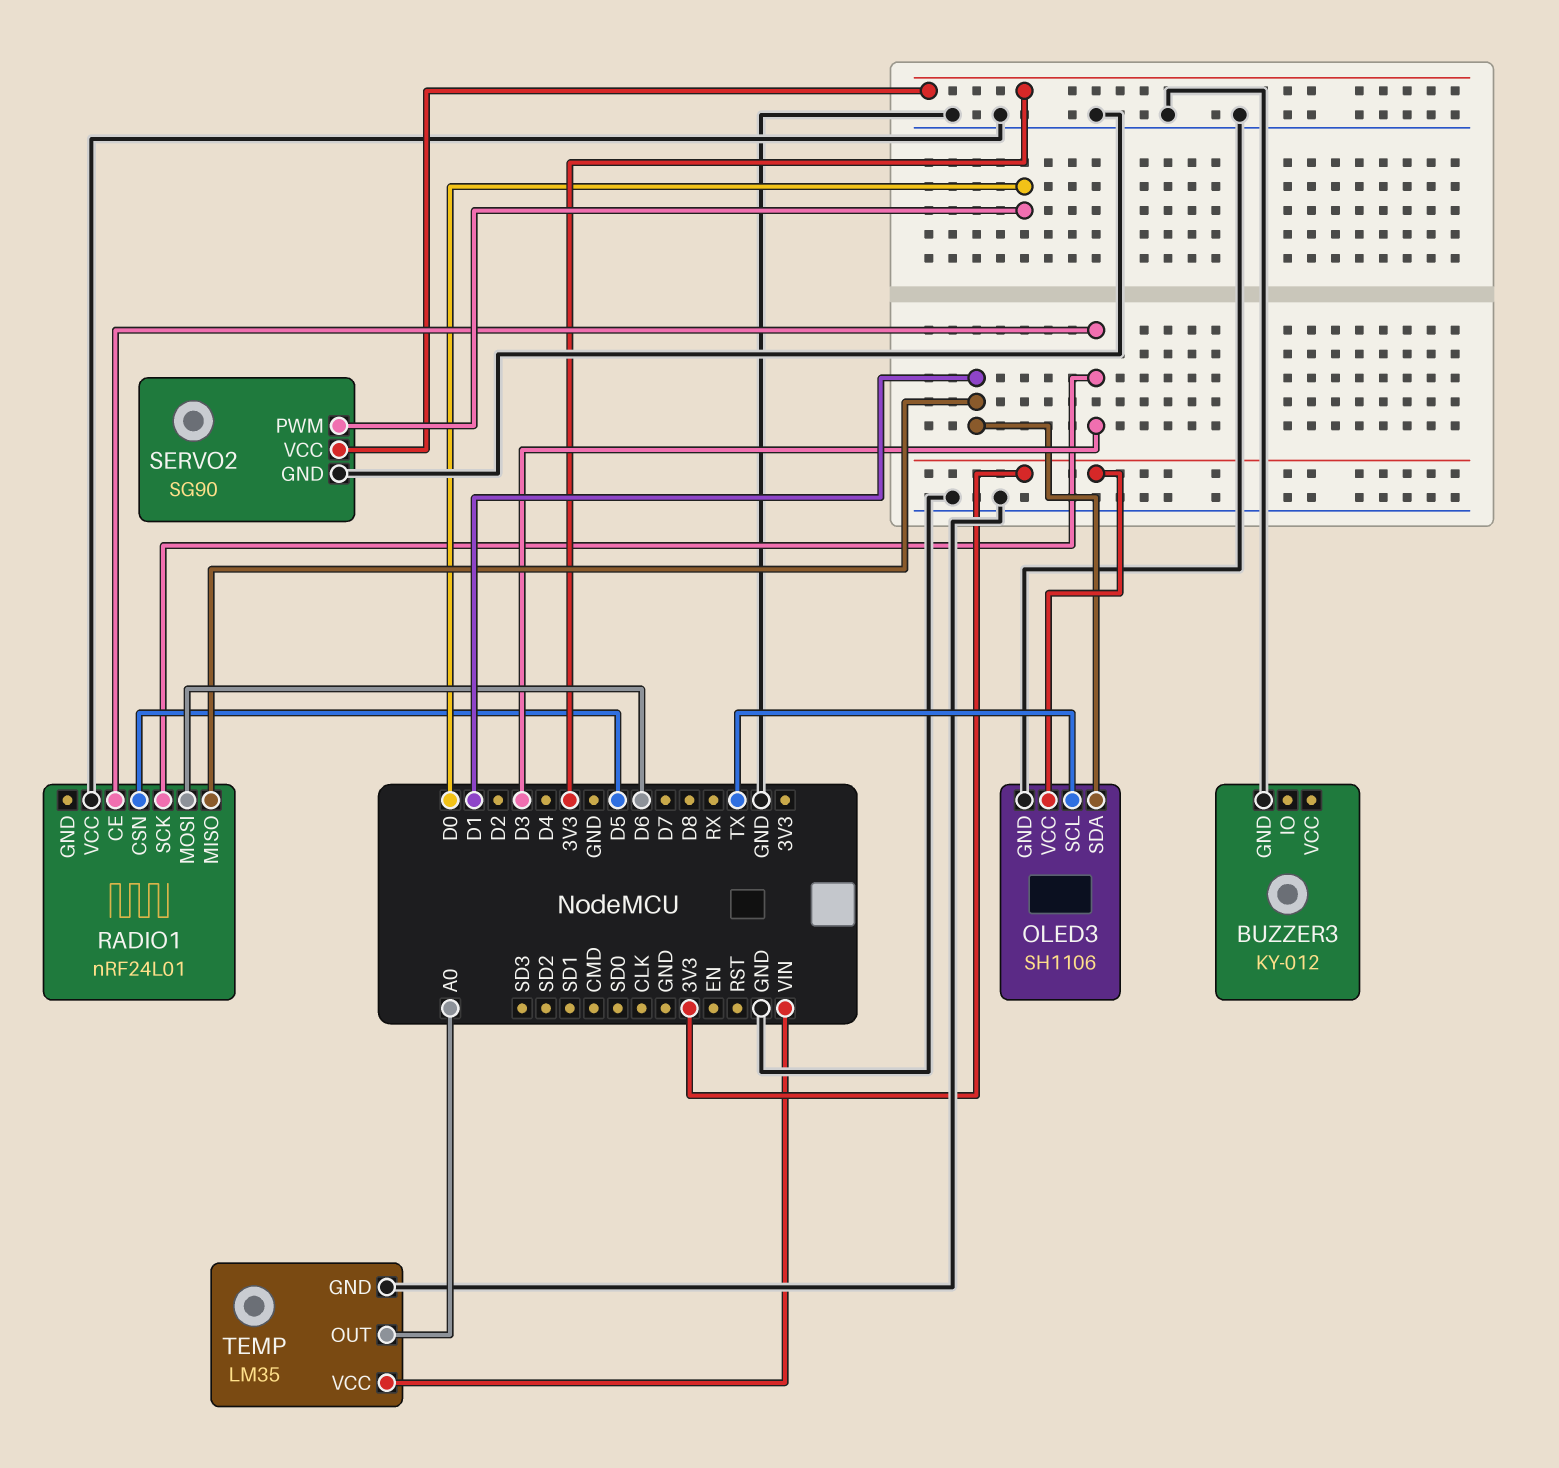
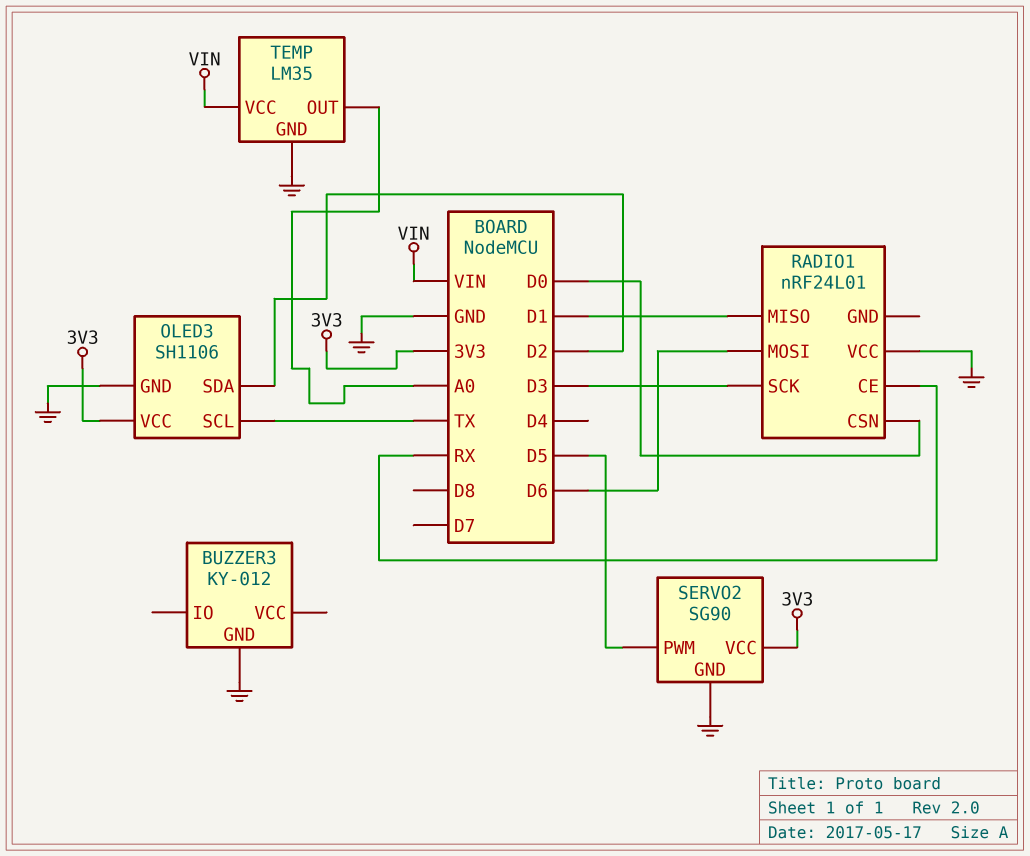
OLED3 pin SDA: D1 -> D2
RADIO1 pin CE: D3 -> RX
RADIO1 pin CSN: D5 -> D0
SERVO2 pin PWM: D0 -> D5

